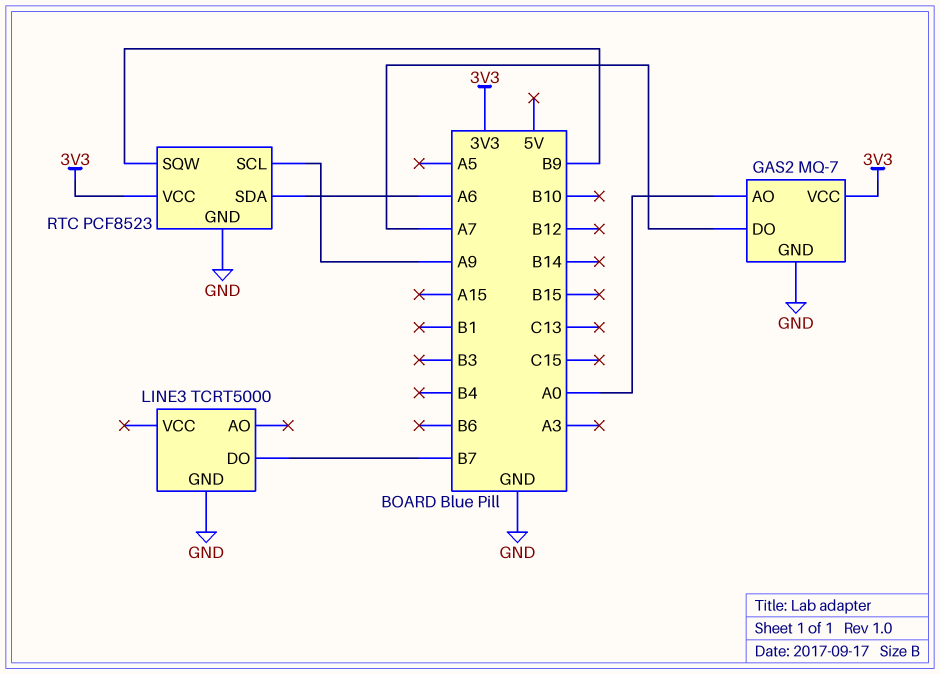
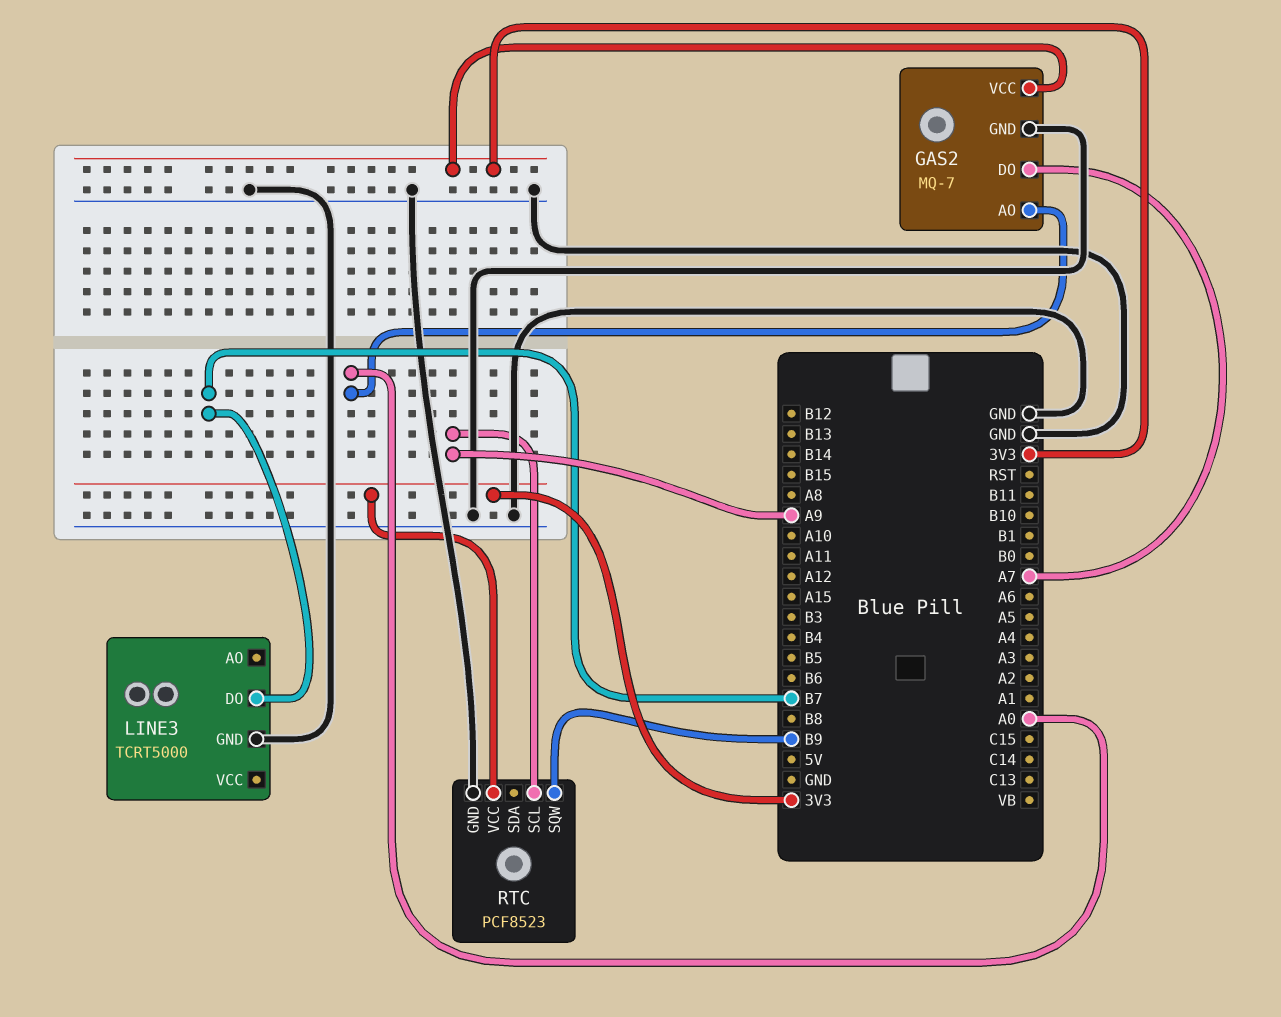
RTC pin SDA: A6 -> none

